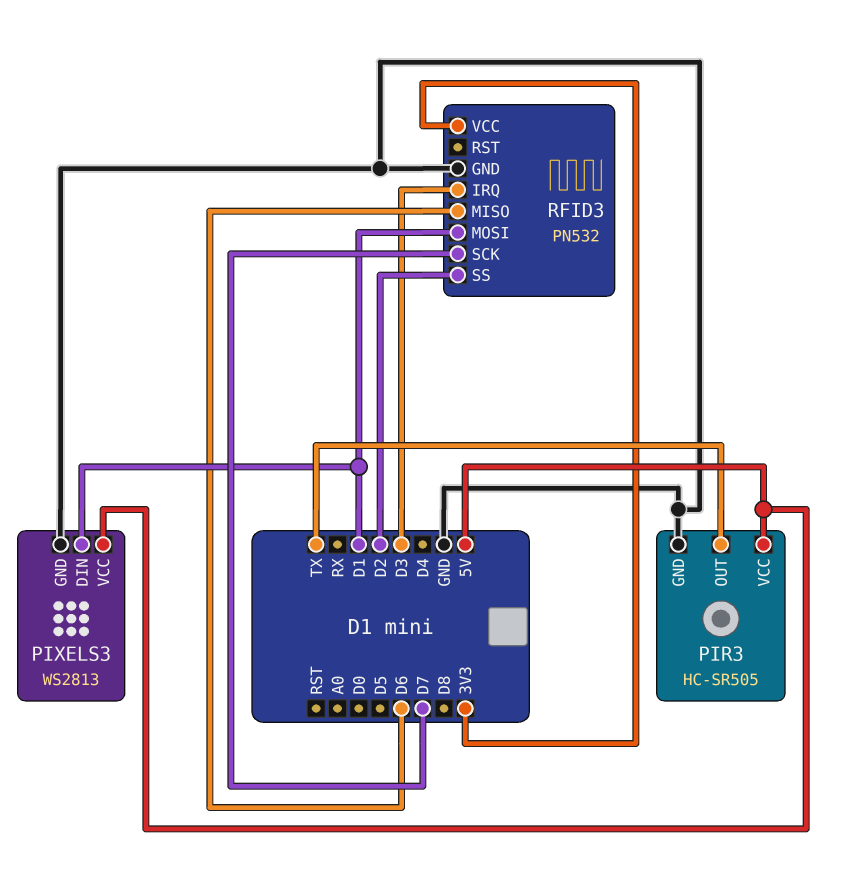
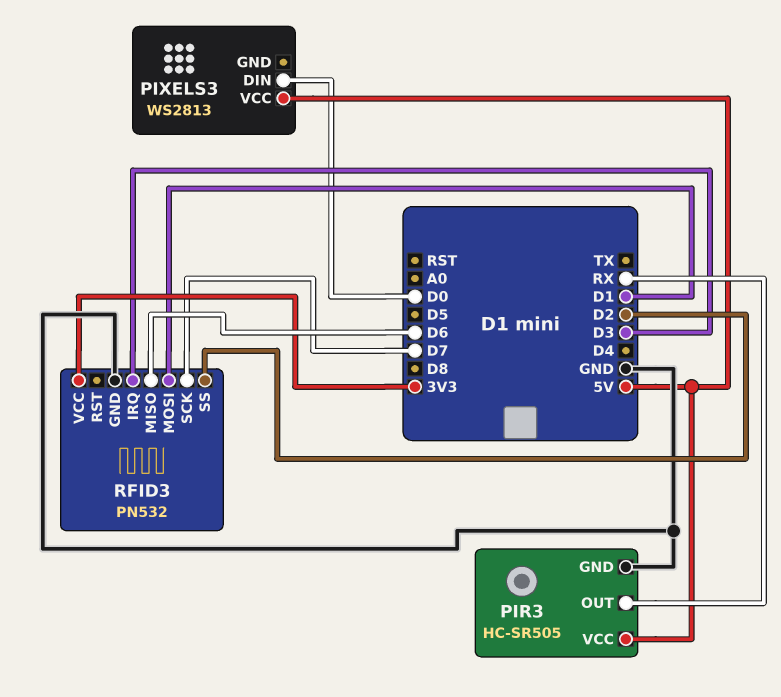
PIR3 pin OUT: TX -> RX
PIXELS3 pin DIN: D1 -> D0
PIXELS3 pin GND: GND -> none

